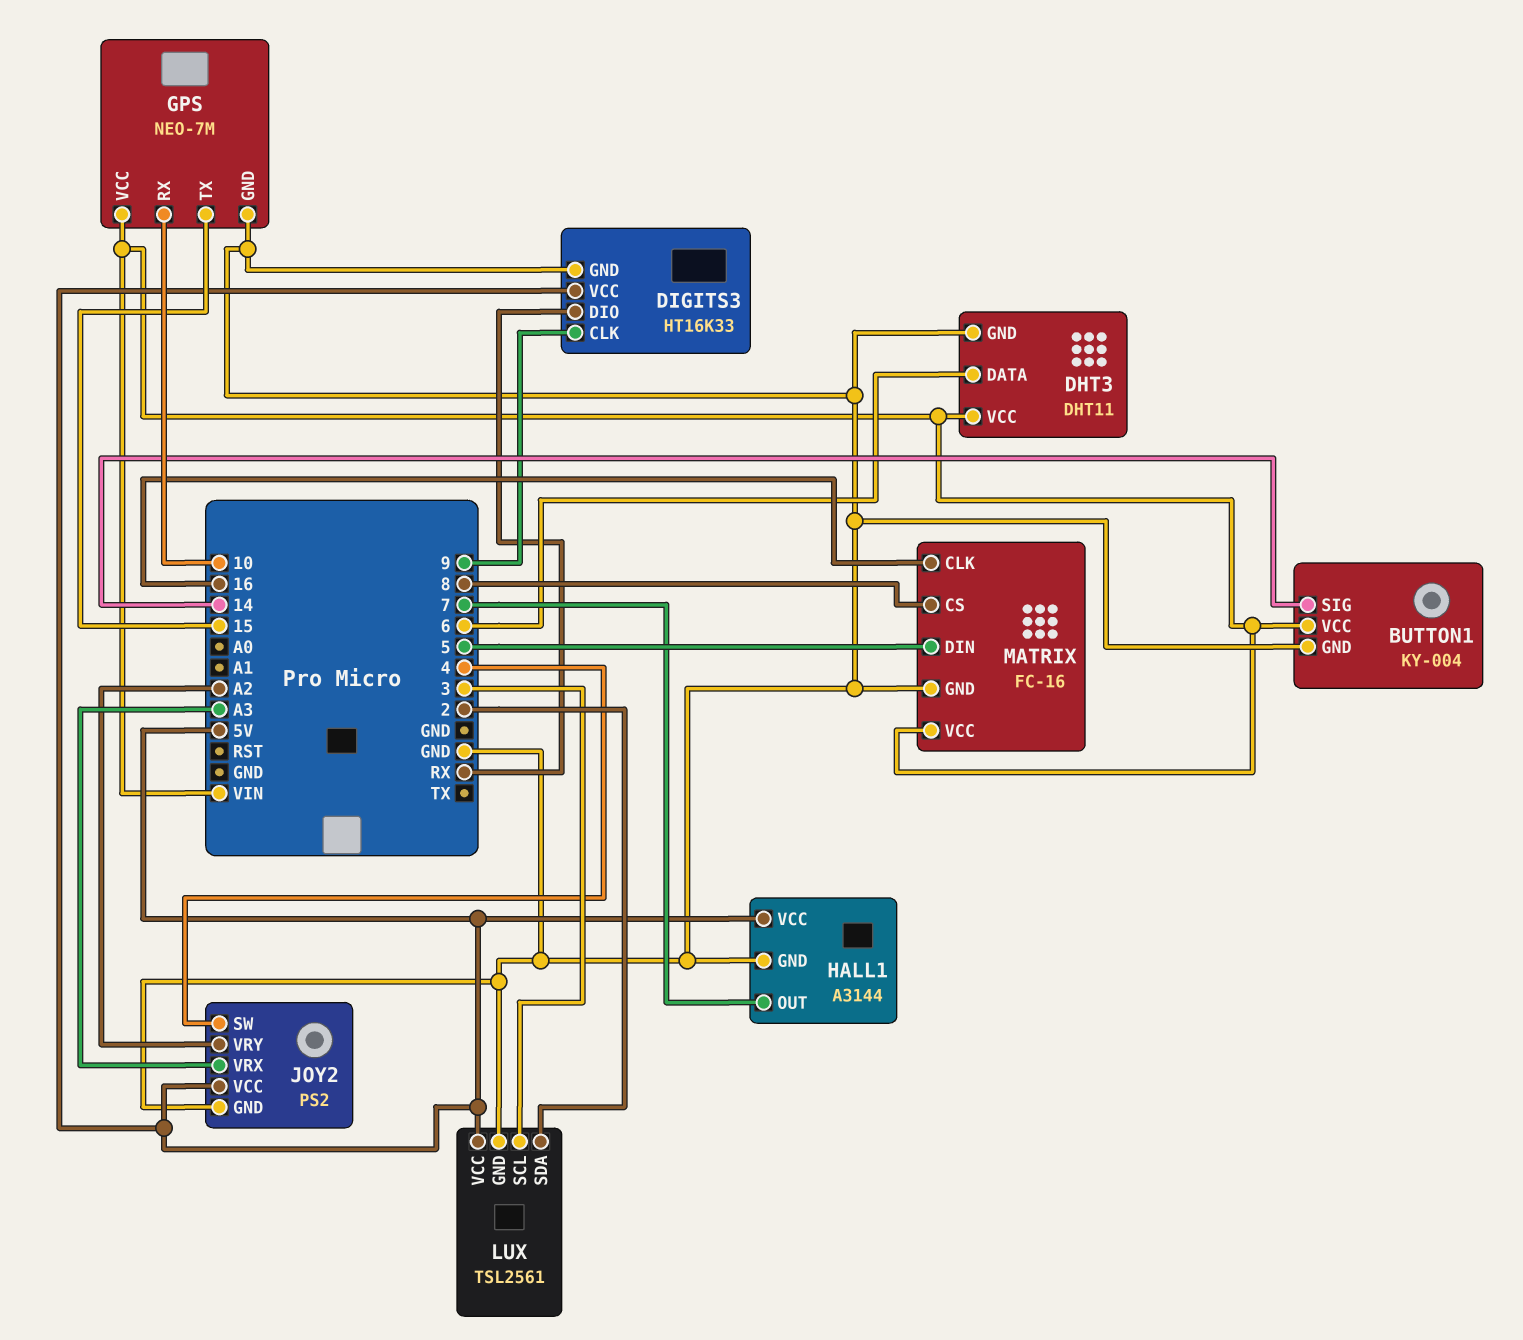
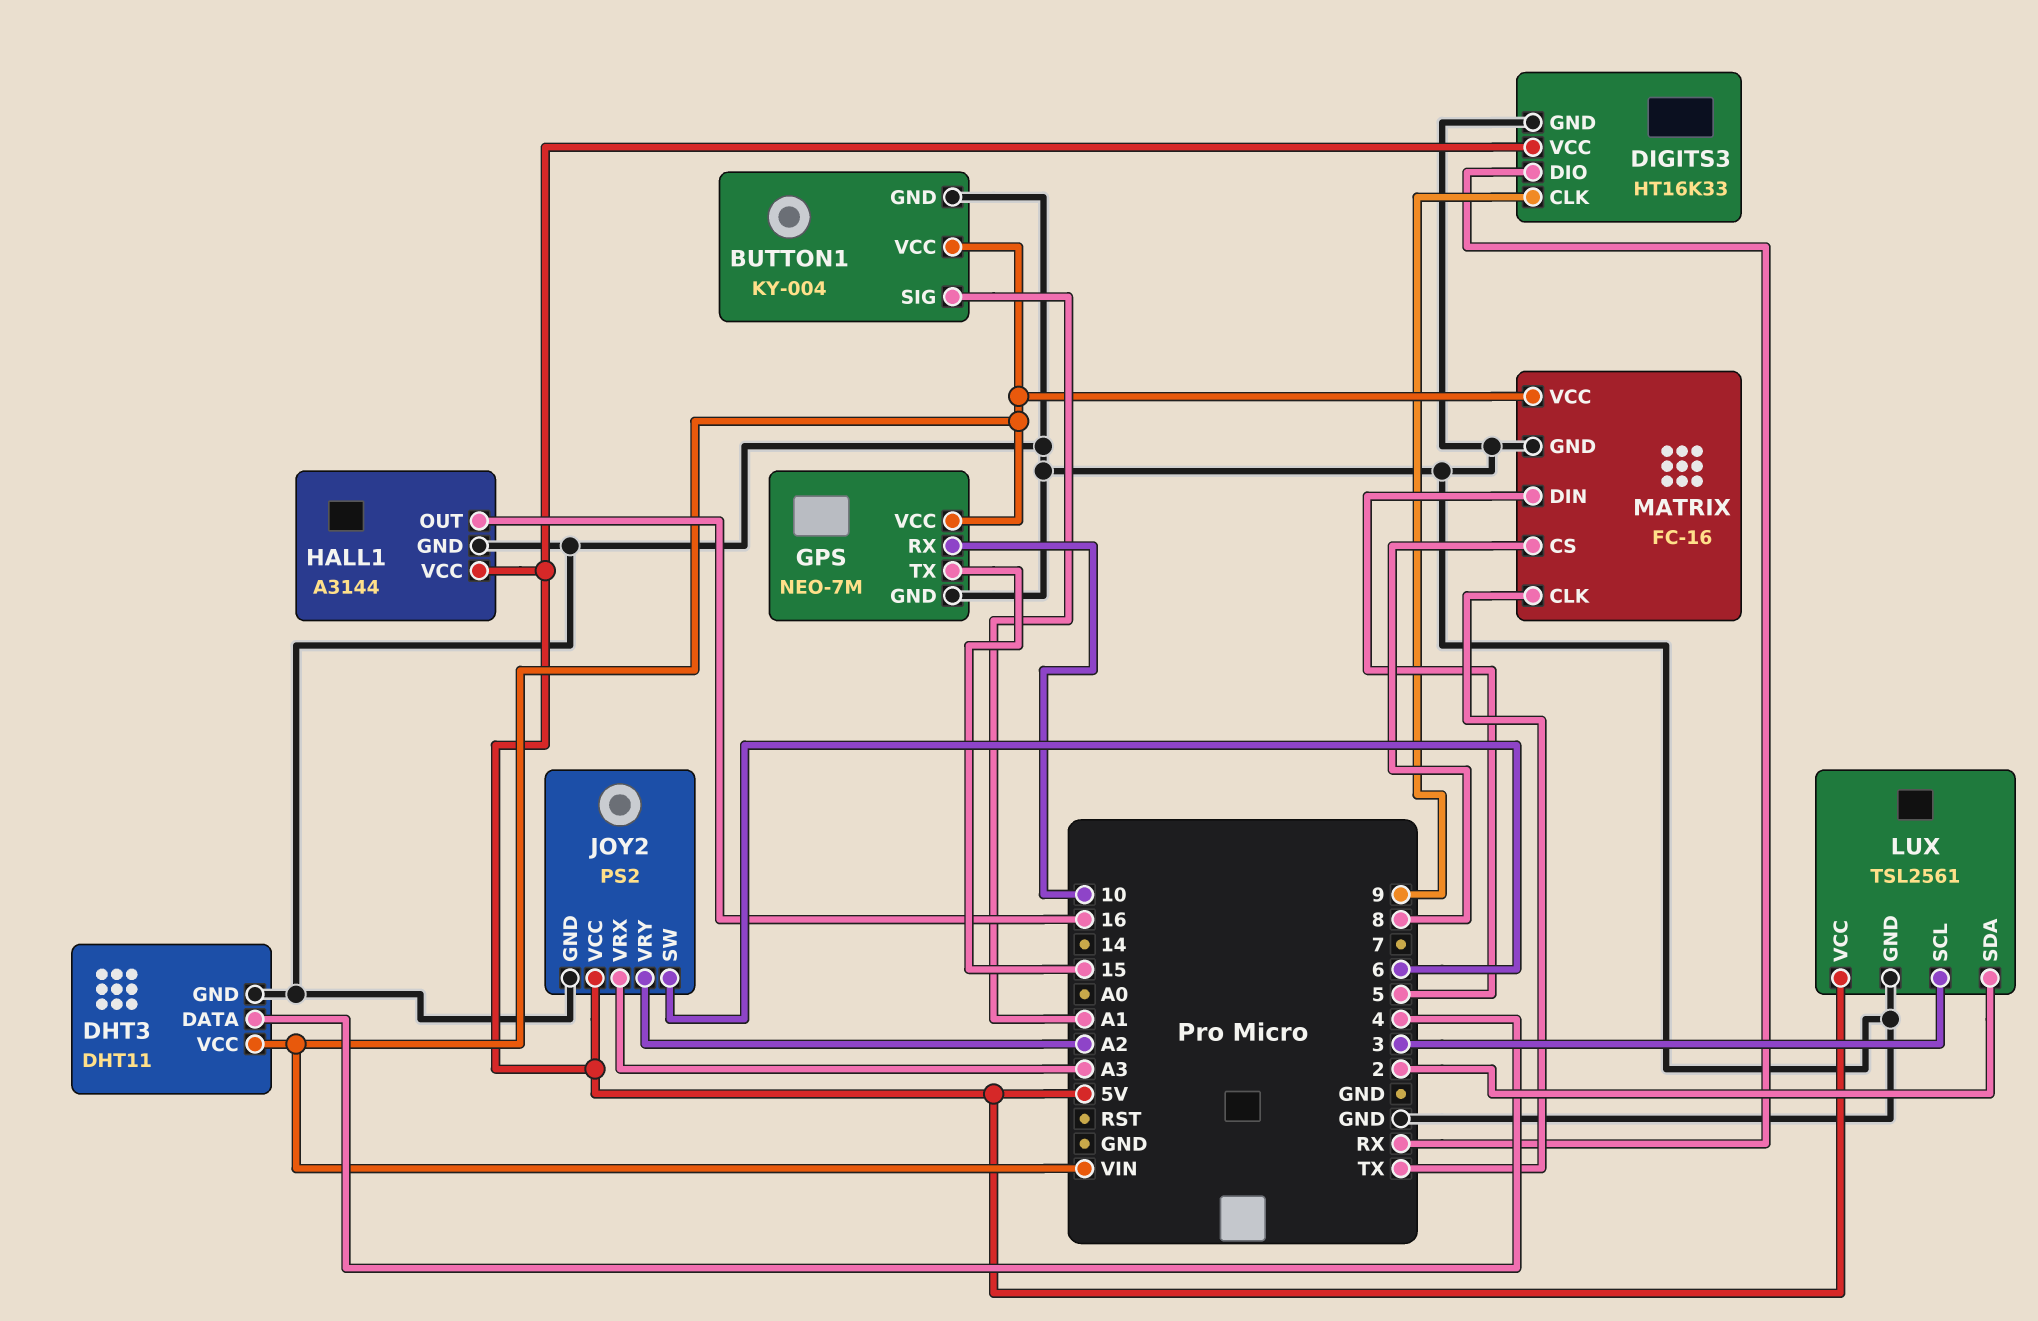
BUTTON1 pin SIG: 14 -> A1
DHT3 pin DATA: 6 -> 4
HALL1 pin OUT: 7 -> 16
JOY2 pin SW: 4 -> 6
MATRIX pin CLK: 16 -> TX

